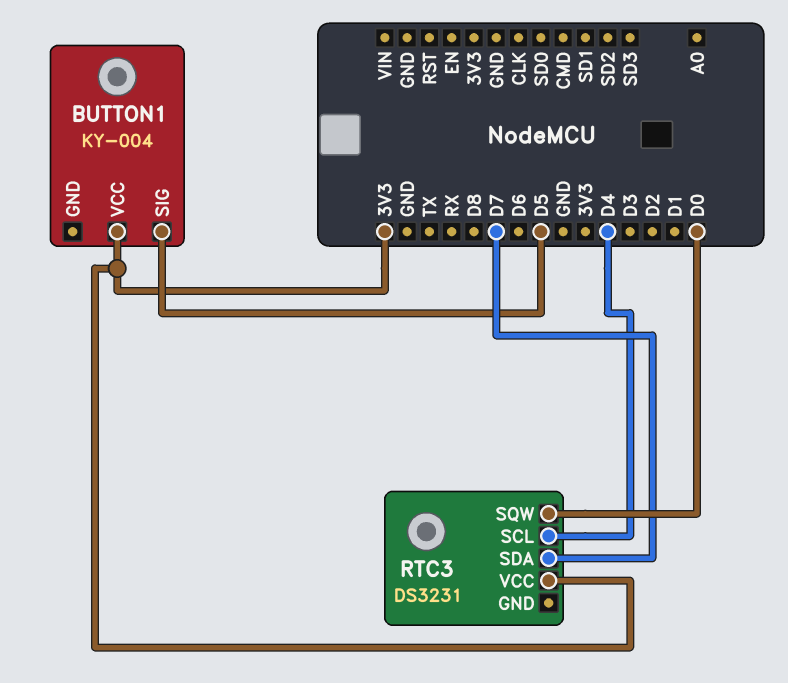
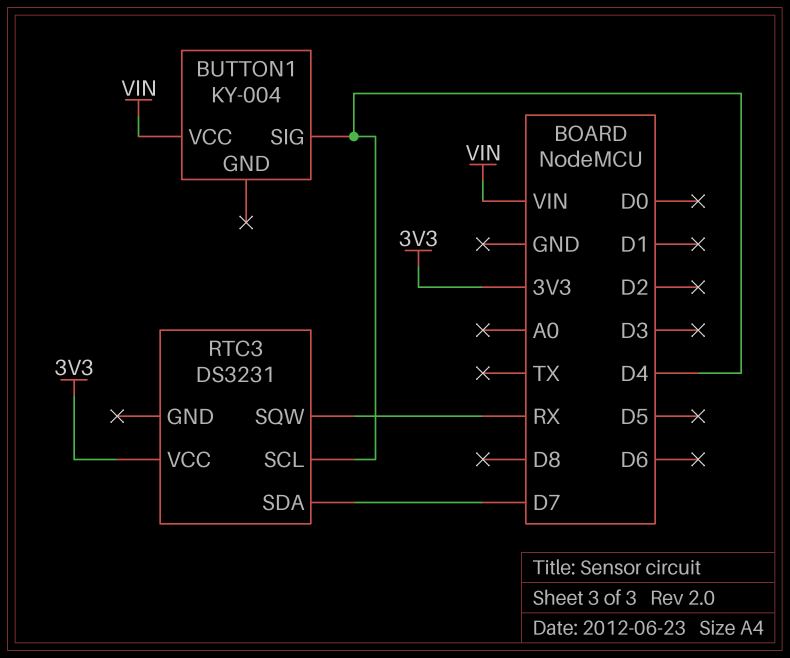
BUTTON1 pin SIG: D5 -> D4
BUTTON1 pin VCC: 3V3 -> VIN
RTC3 pin SQW: D0 -> RX

